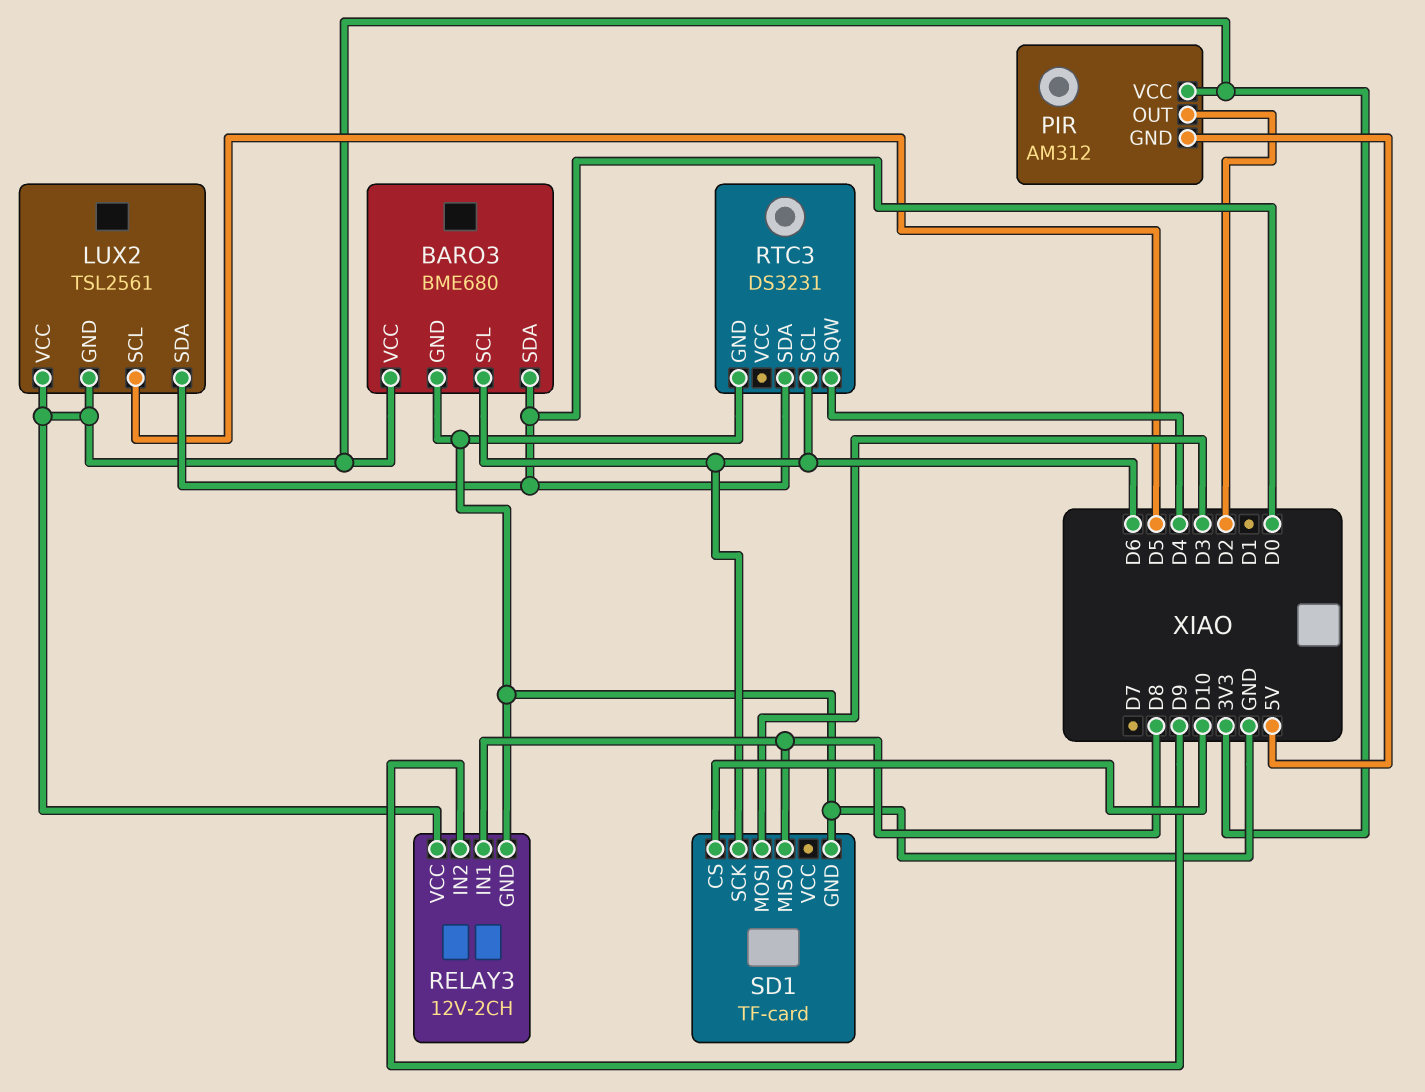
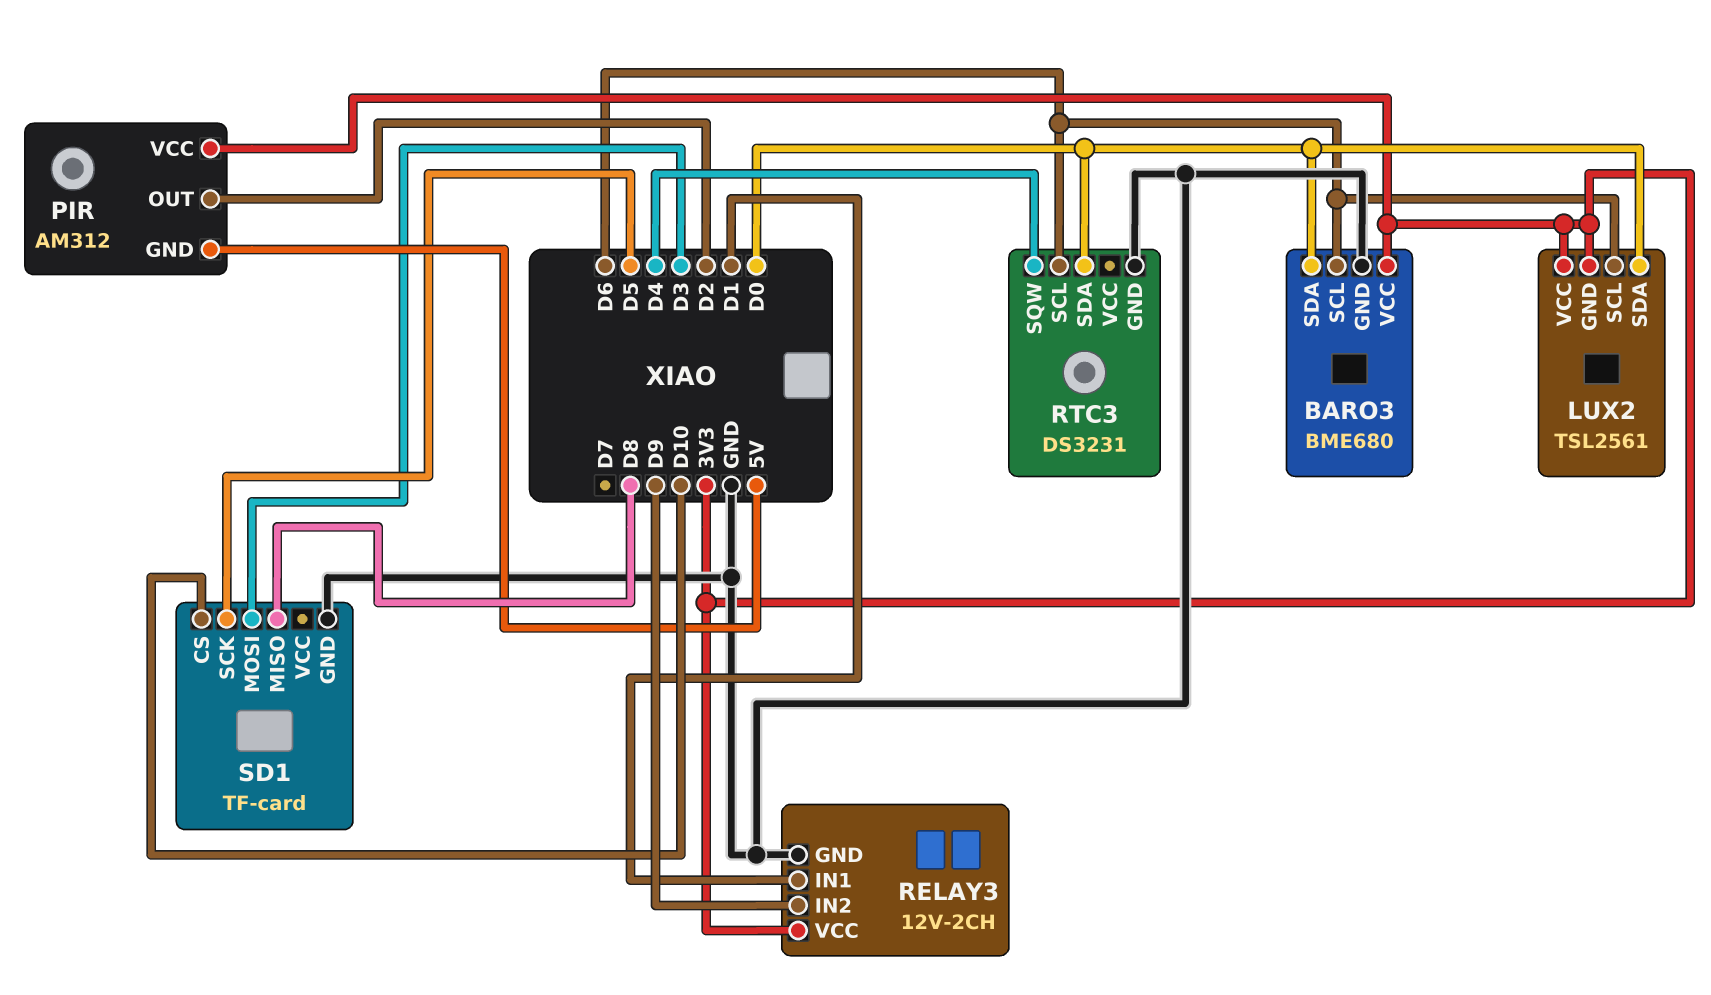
LUX2 pin SCL: D5 -> D6
RELAY3 pin IN1: D8 -> D1
SD1 pin SCK: D6 -> D5

